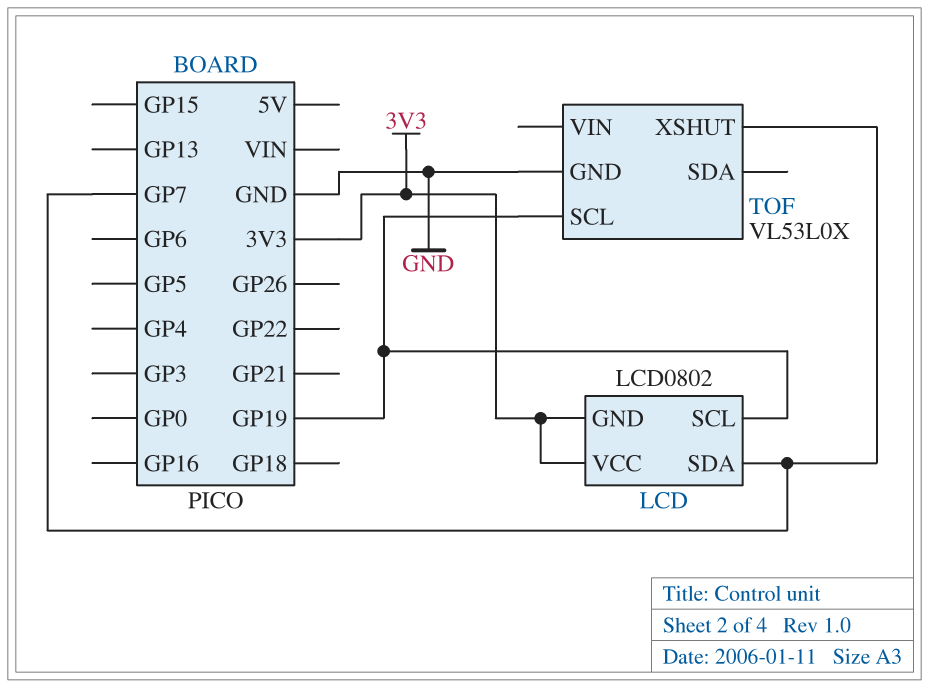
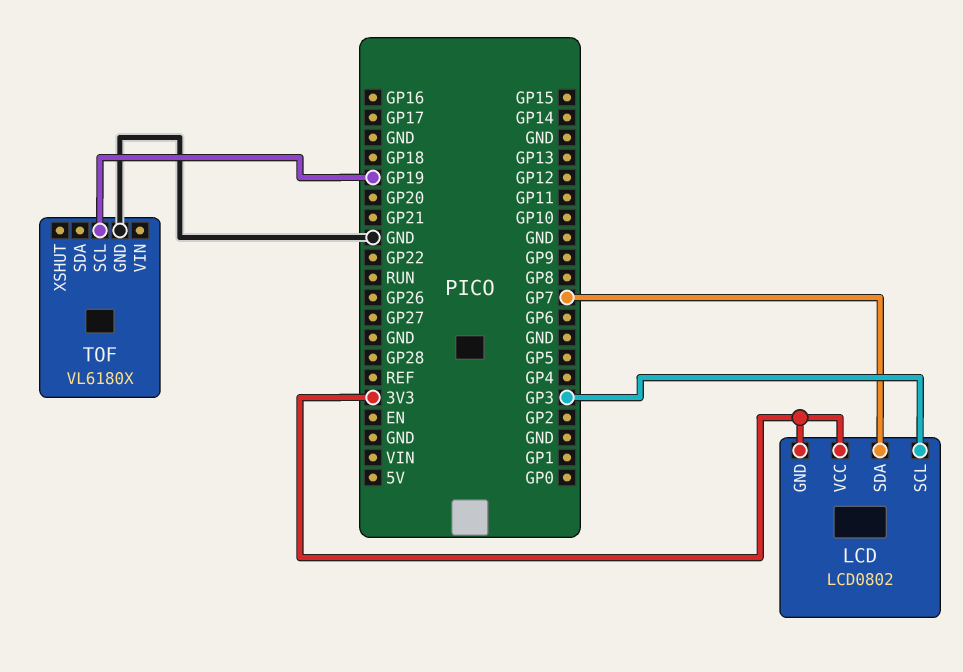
LCD pin SCL: GP19 -> GP3
TOF: VL53L0X -> VL6180X
TOF pin XSHUT: GP7 -> none

